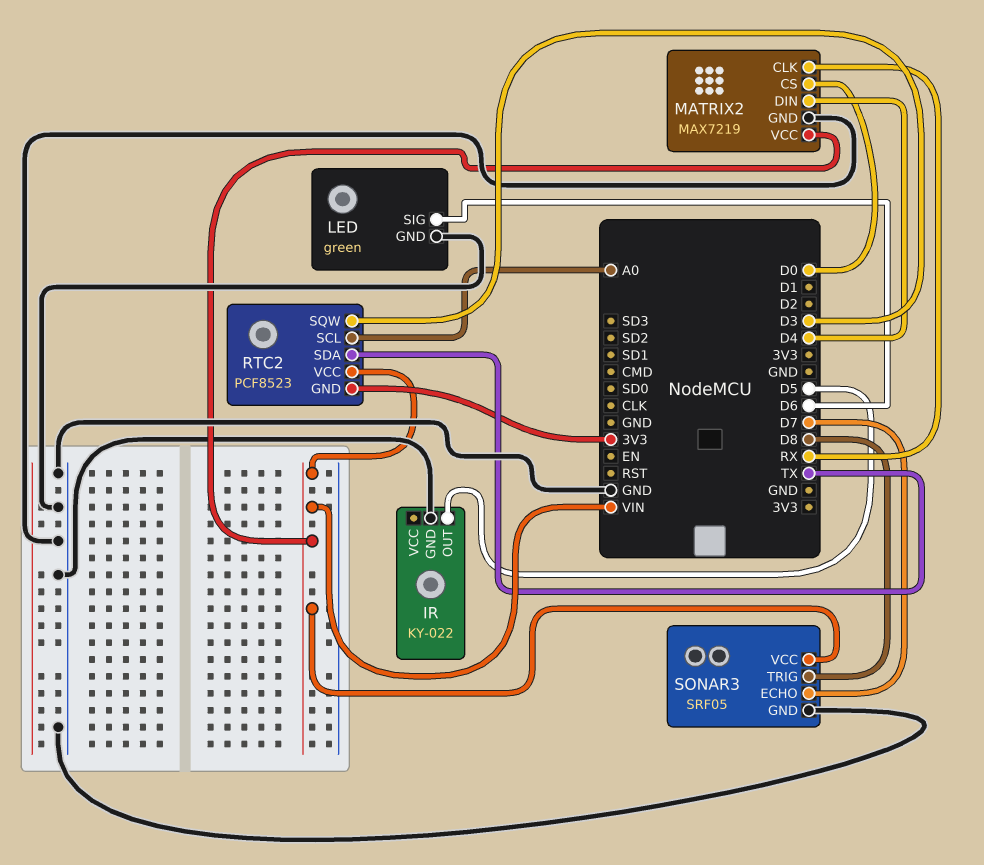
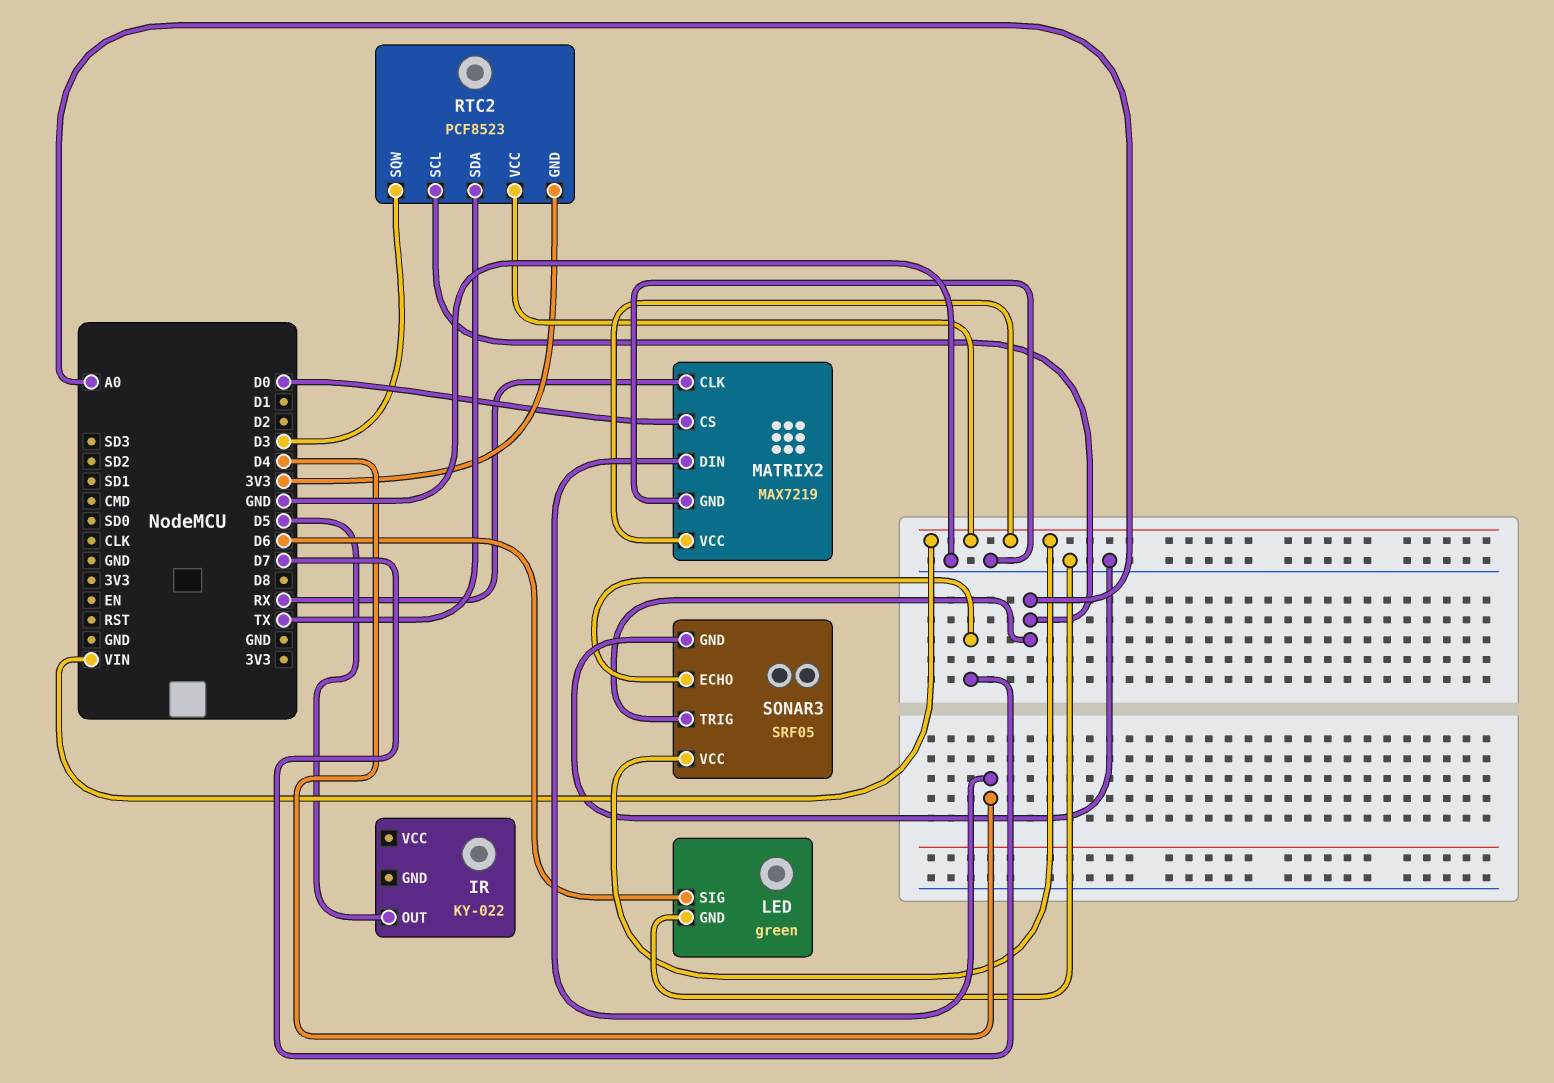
IR pin GND: GND -> none
SONAR3 pin TRIG: D8 -> A0

